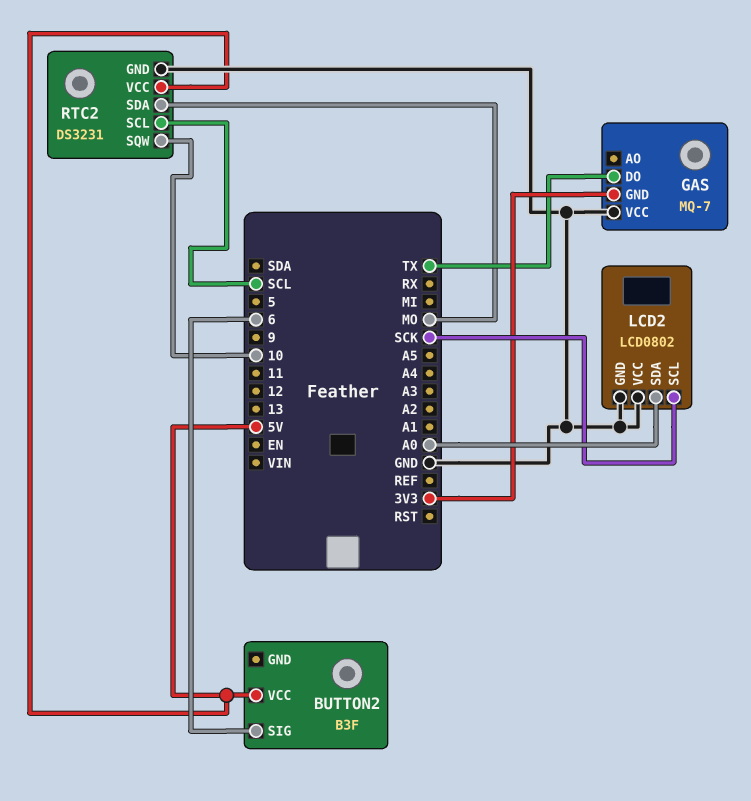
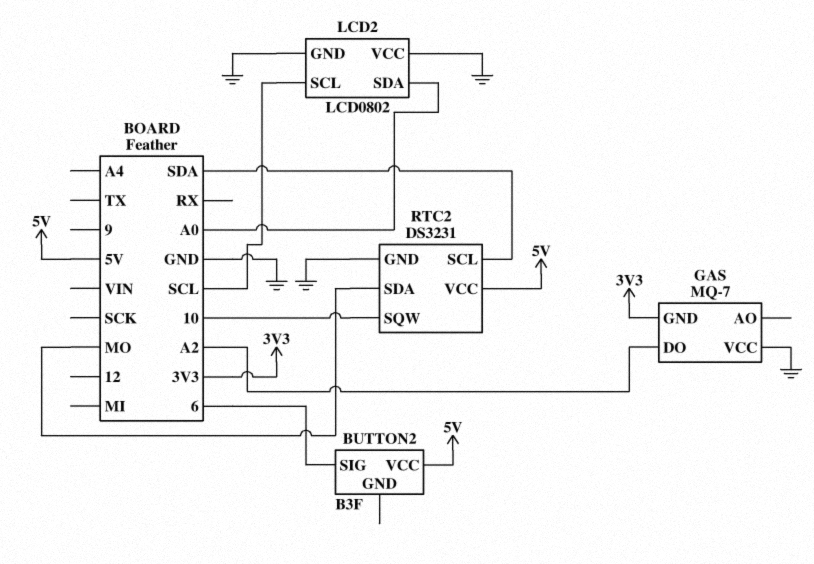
GAS pin DO: TX -> A2
LCD2 pin SCL: SCK -> SCL
RTC2 pin SCL: SCL -> SDA

